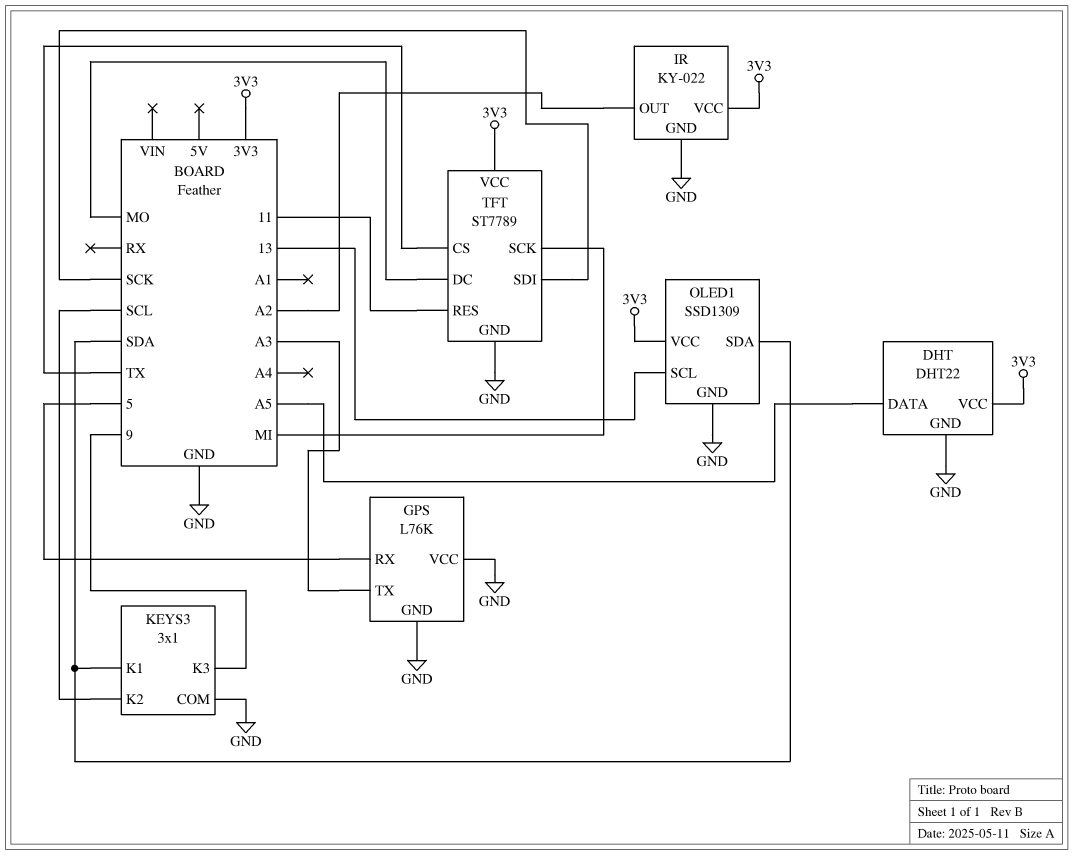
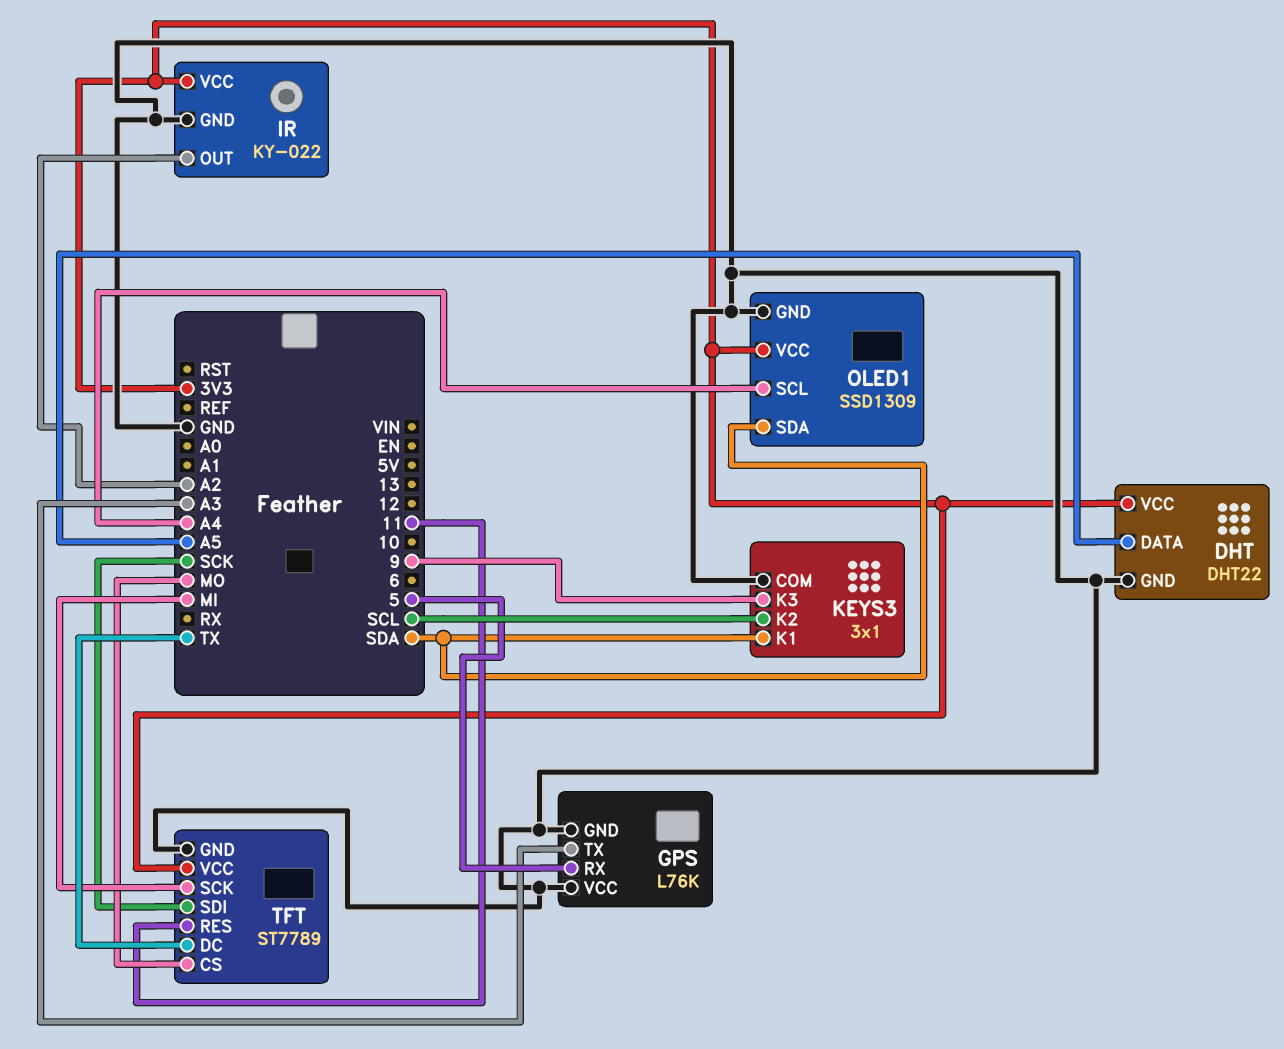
OLED1 pin SCL: 13 -> A4
TFT pin CS: TX -> MO
TFT pin DC: MO -> TX

